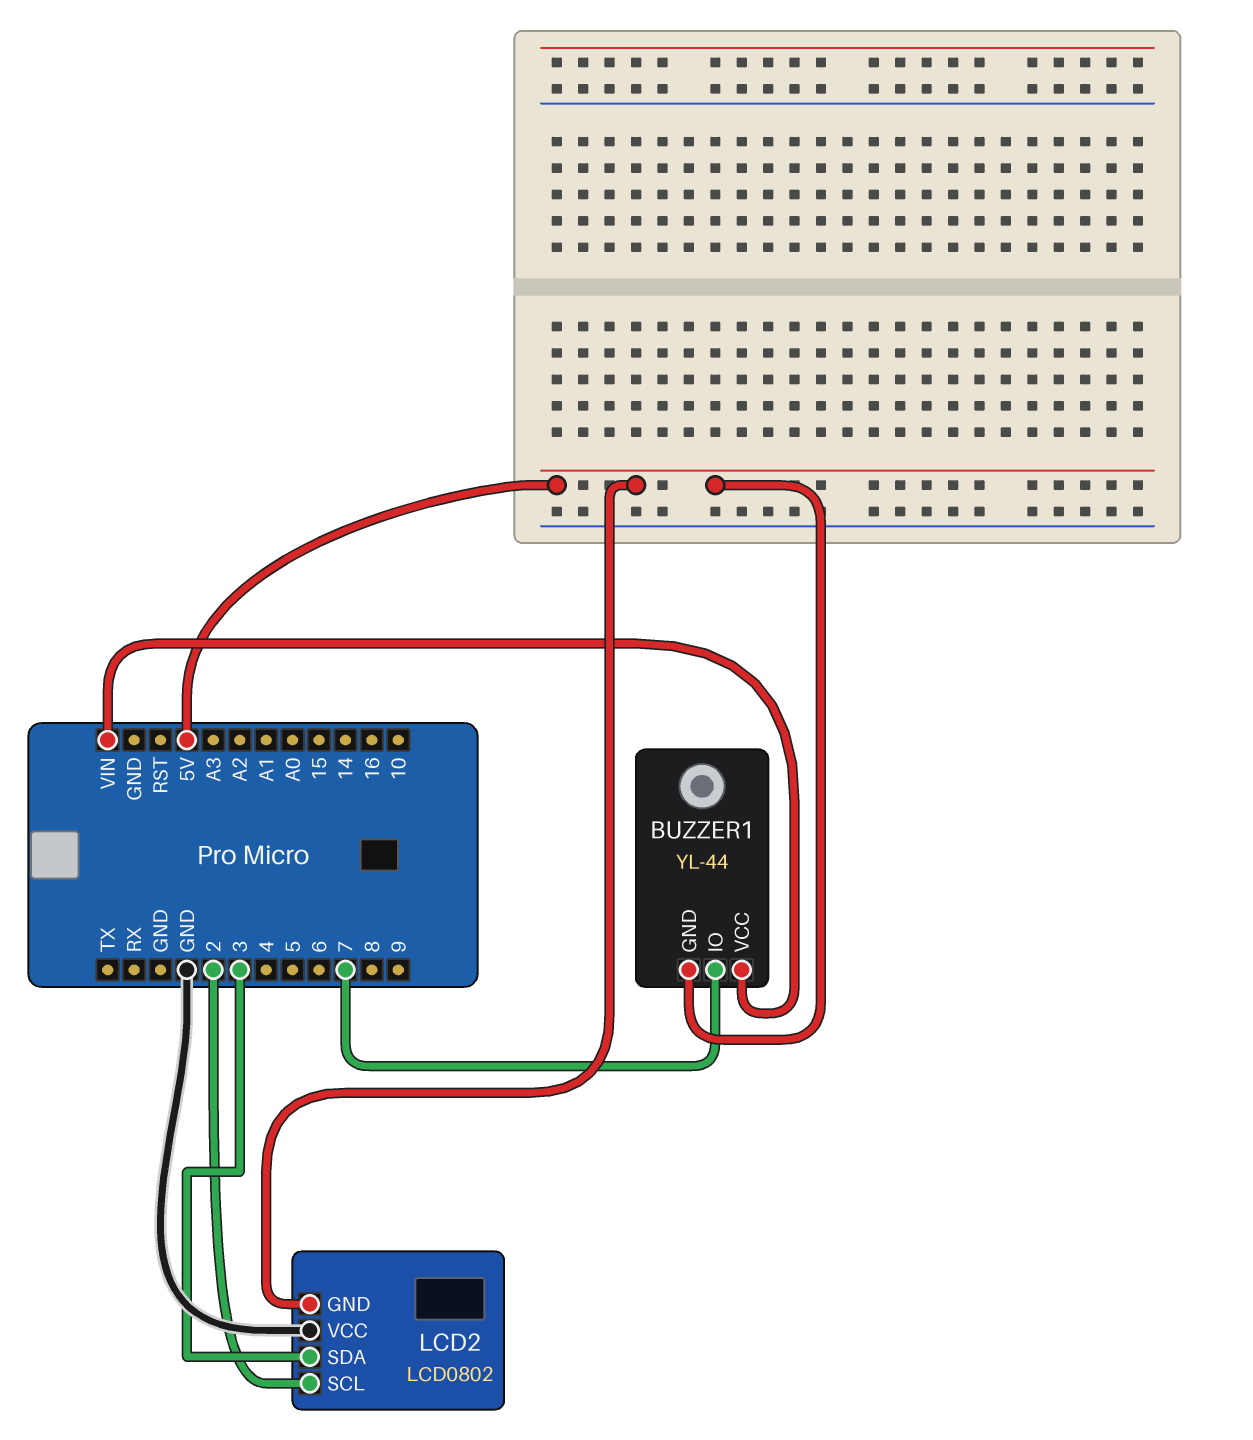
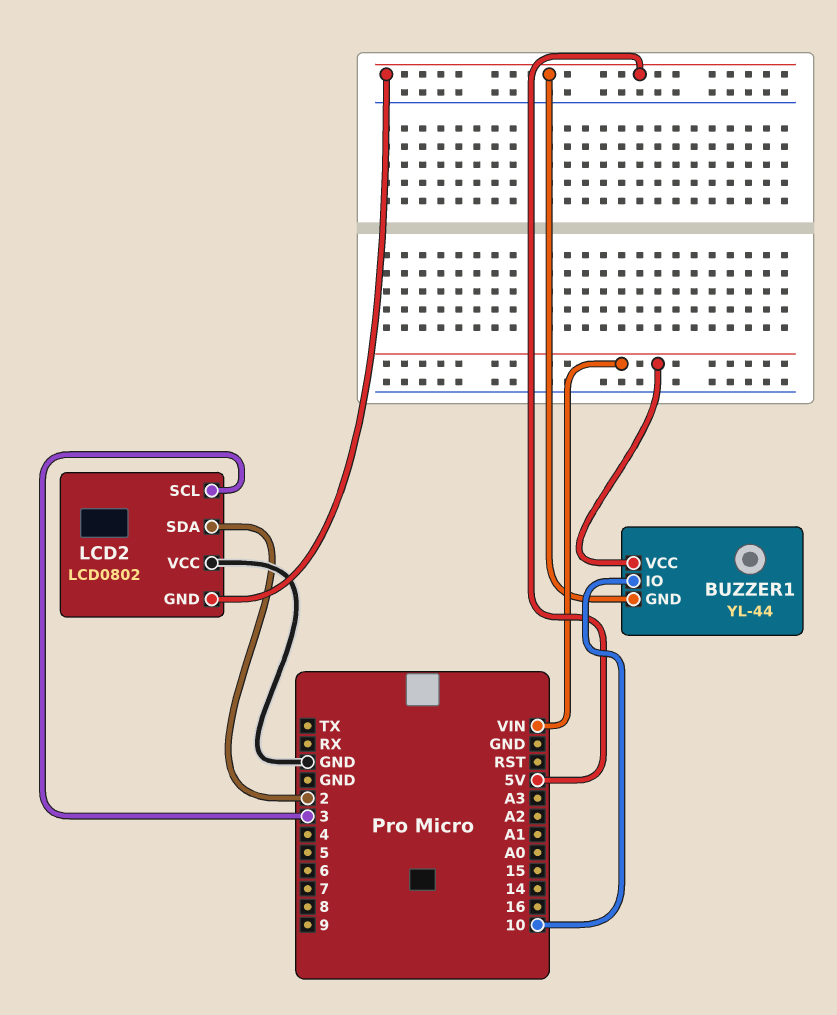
BUZZER1 pin IO: 7 -> 10
LCD2 pin SCL: 2 -> 3
LCD2 pin SDA: 3 -> 2

